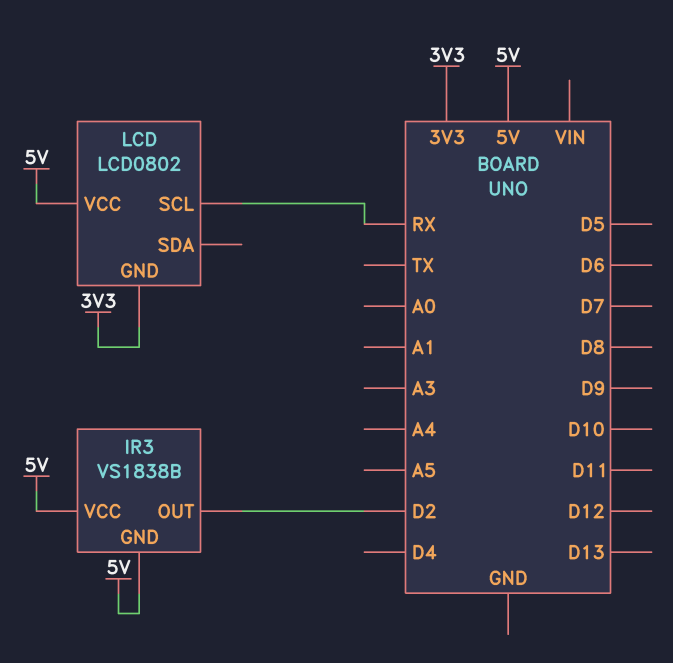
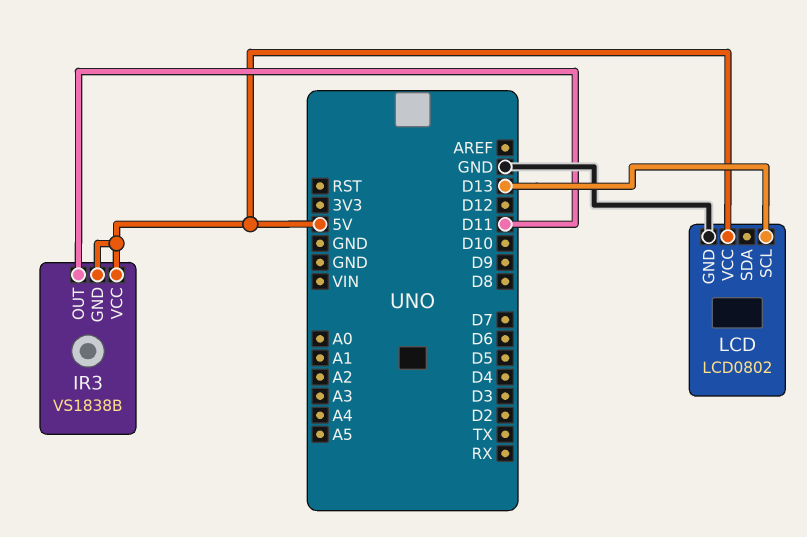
IR3 pin OUT: D2 -> D11
LCD pin GND: 3V3 -> GND
LCD pin SCL: RX -> D13

